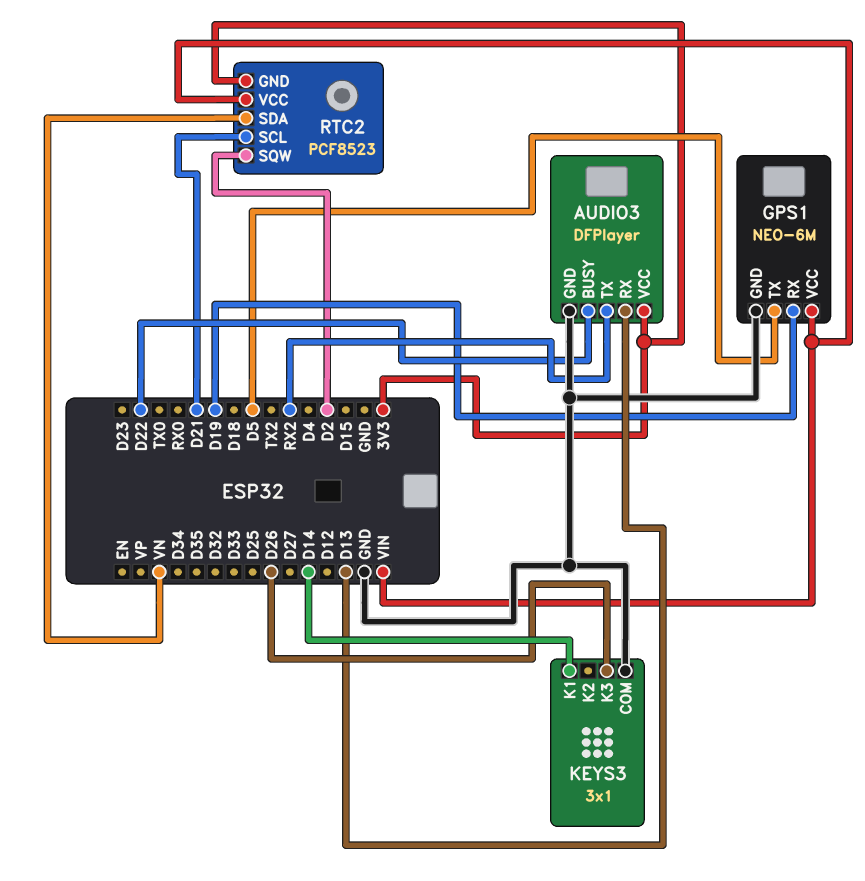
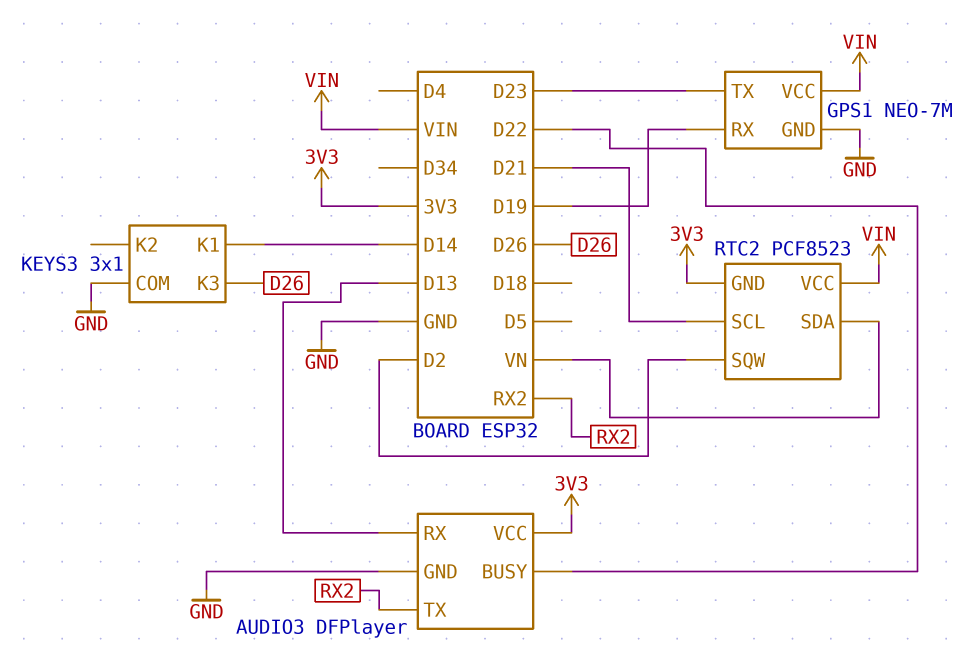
GPS1: NEO-6M -> NEO-7M
GPS1 pin TX: D5 -> D23

